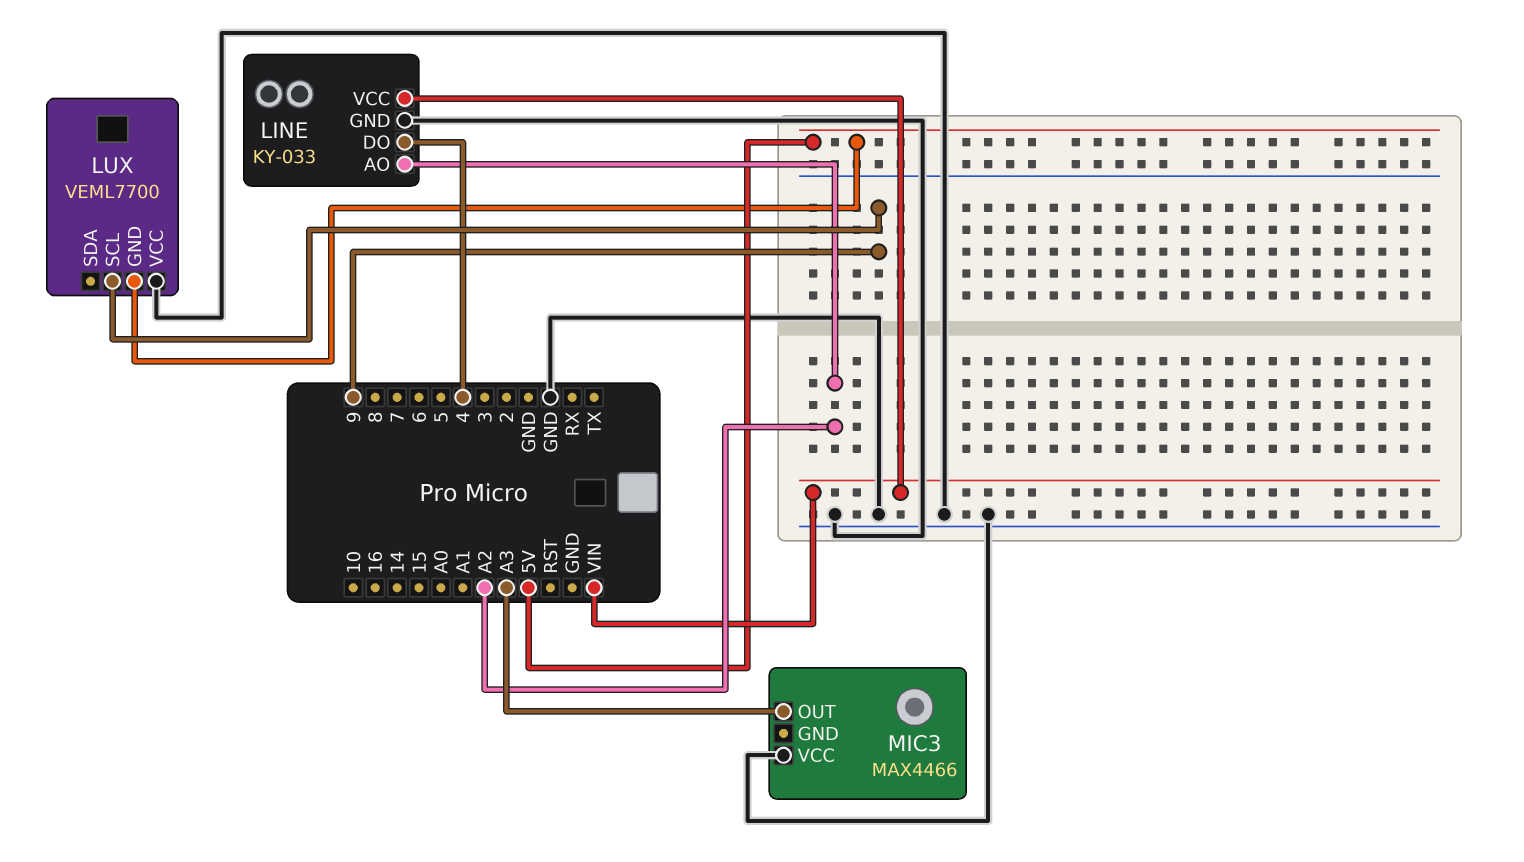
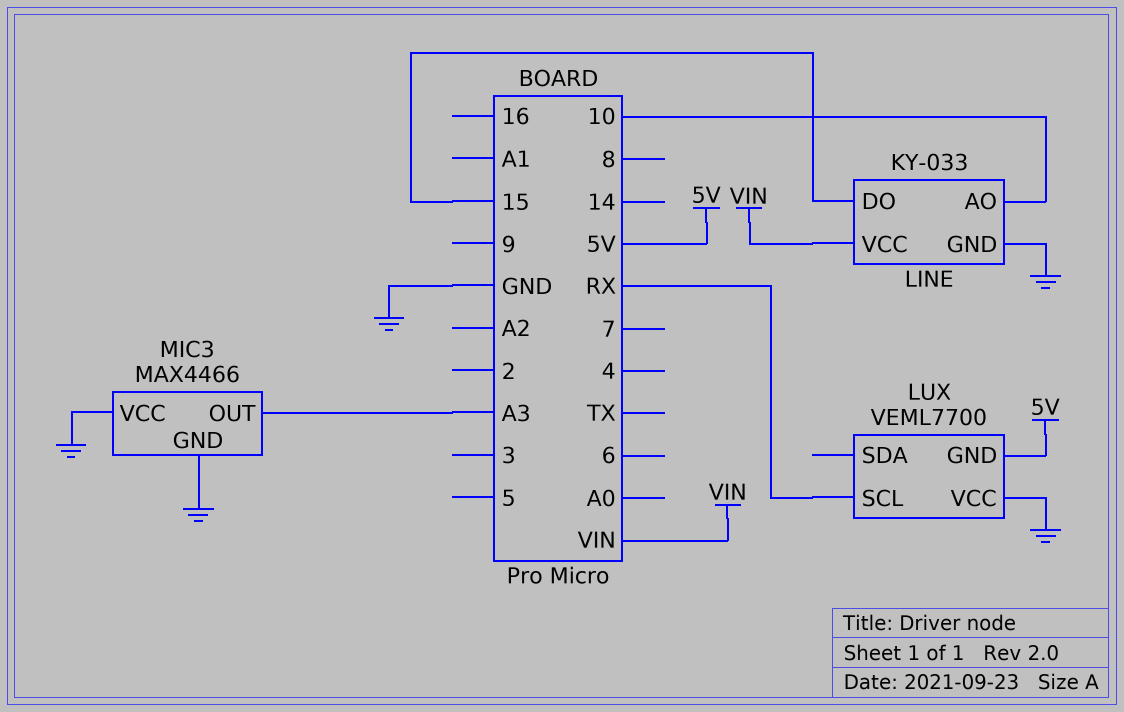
LINE pin AO: A2 -> 10
LINE pin DO: 4 -> 15
LUX pin SCL: 9 -> RX
MIC3 pin GND: none -> GND

